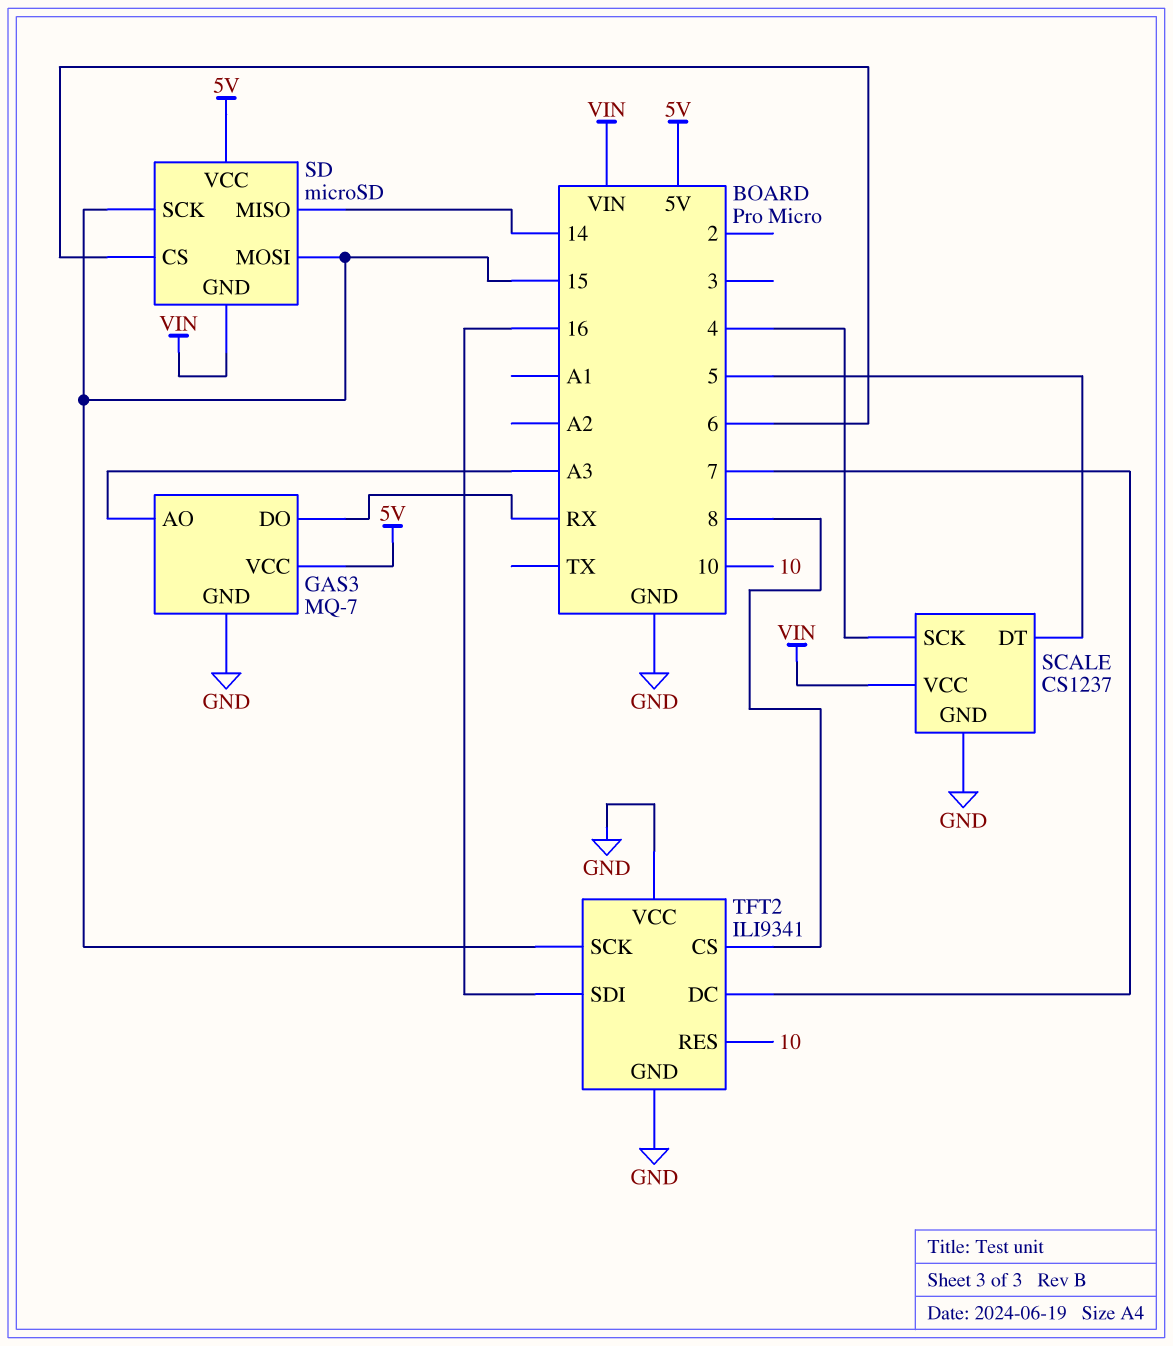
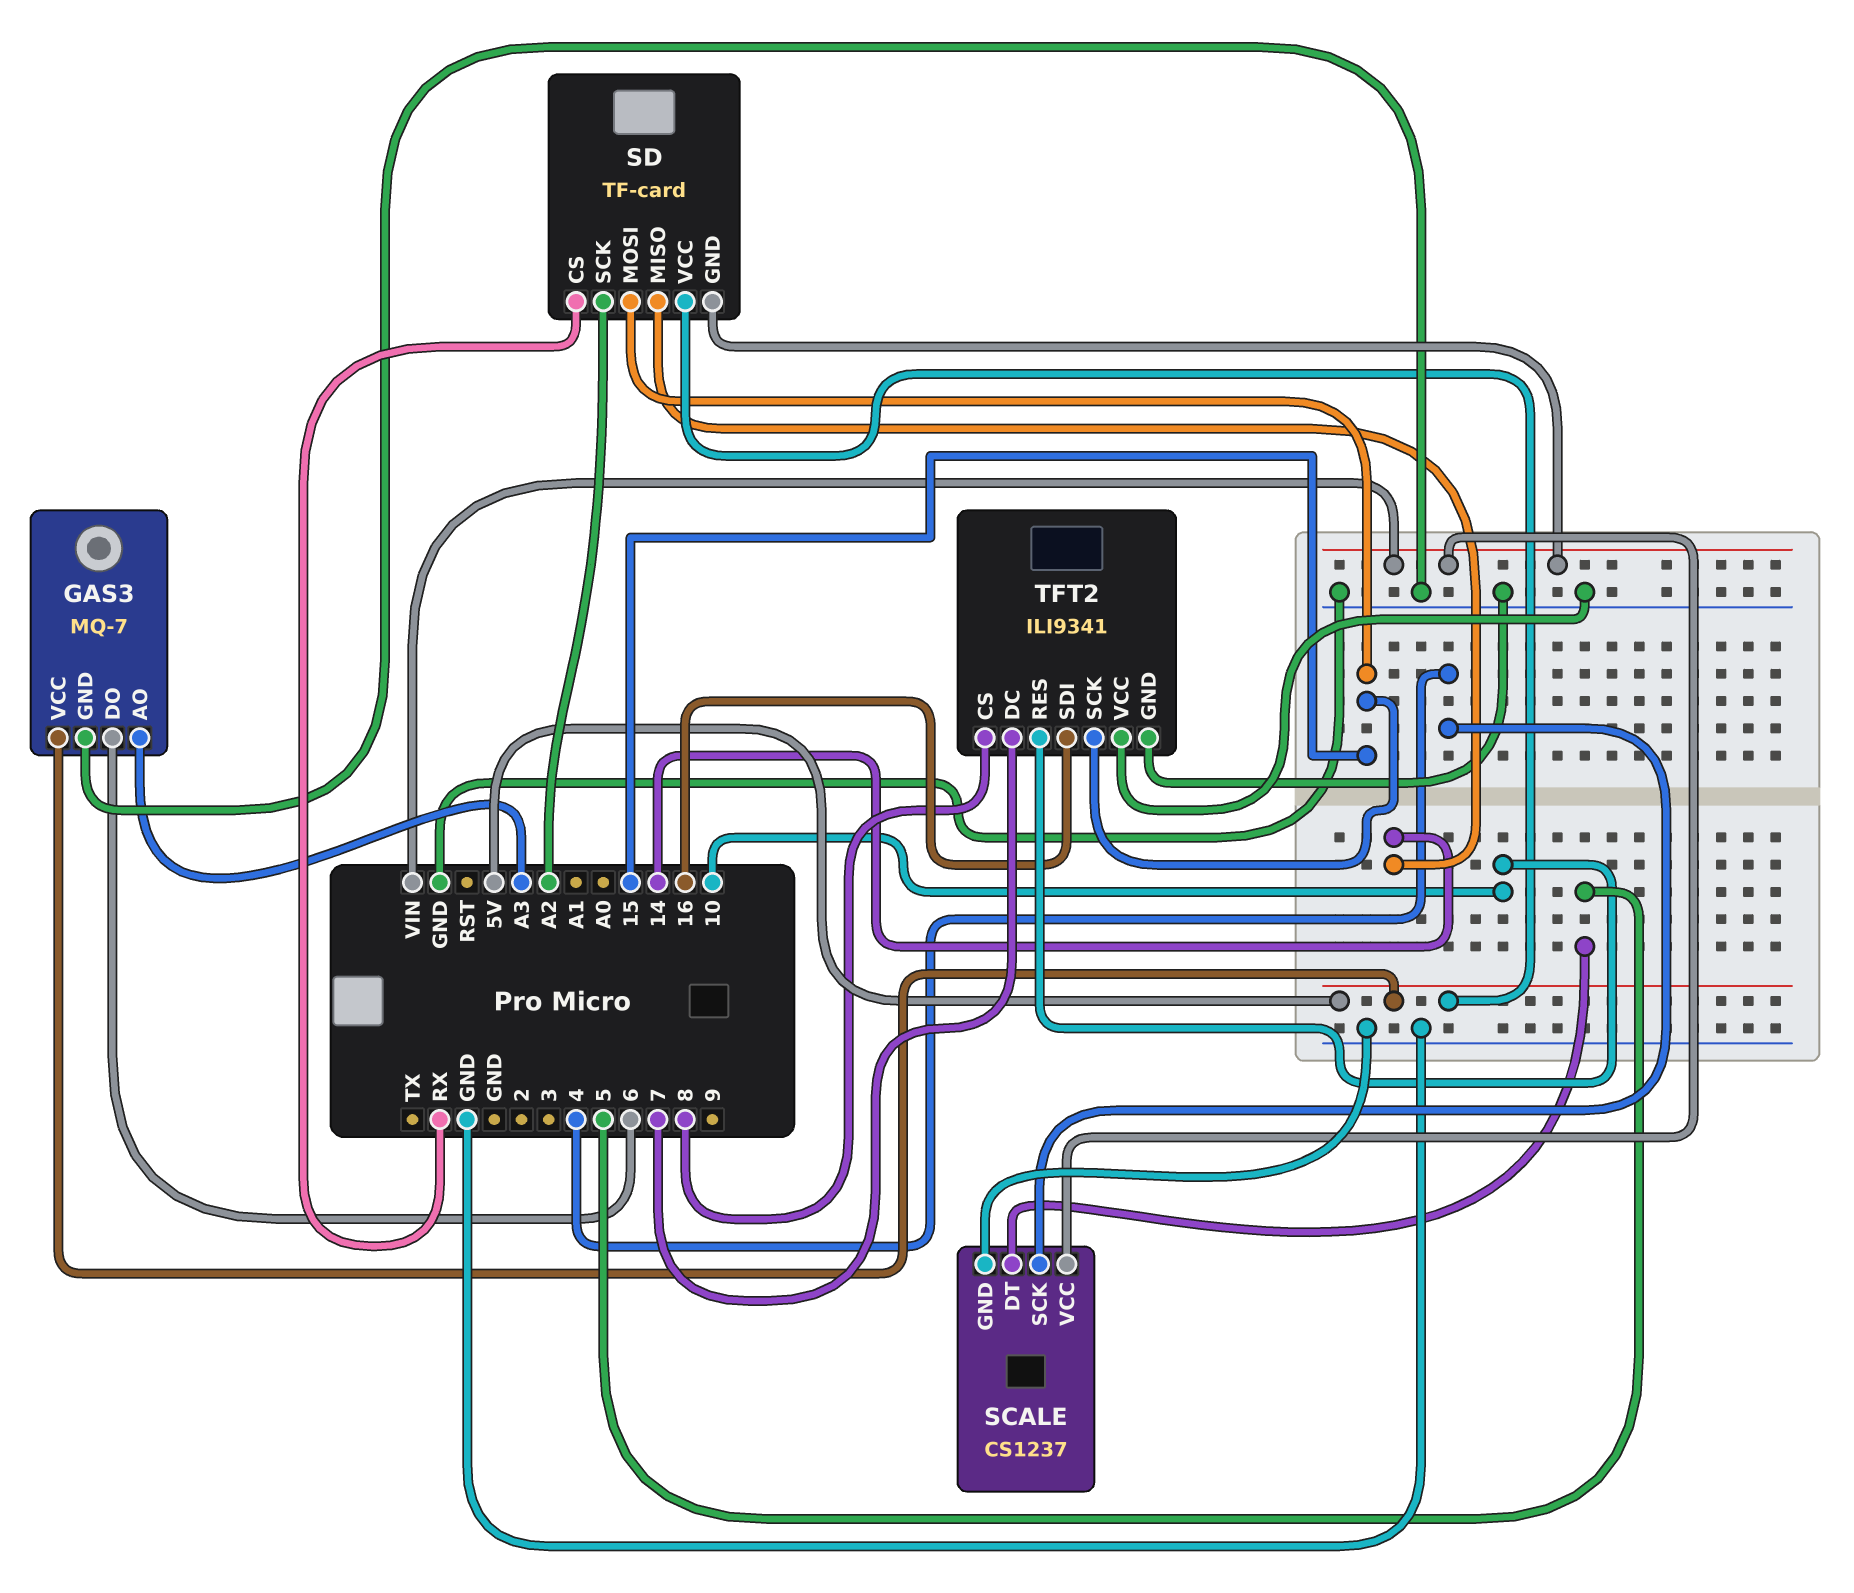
GAS3 pin DO: RX -> 6
SD: microSD -> TF-card
SD pin CS: 6 -> RX
SD pin SCK: 15 -> A2

